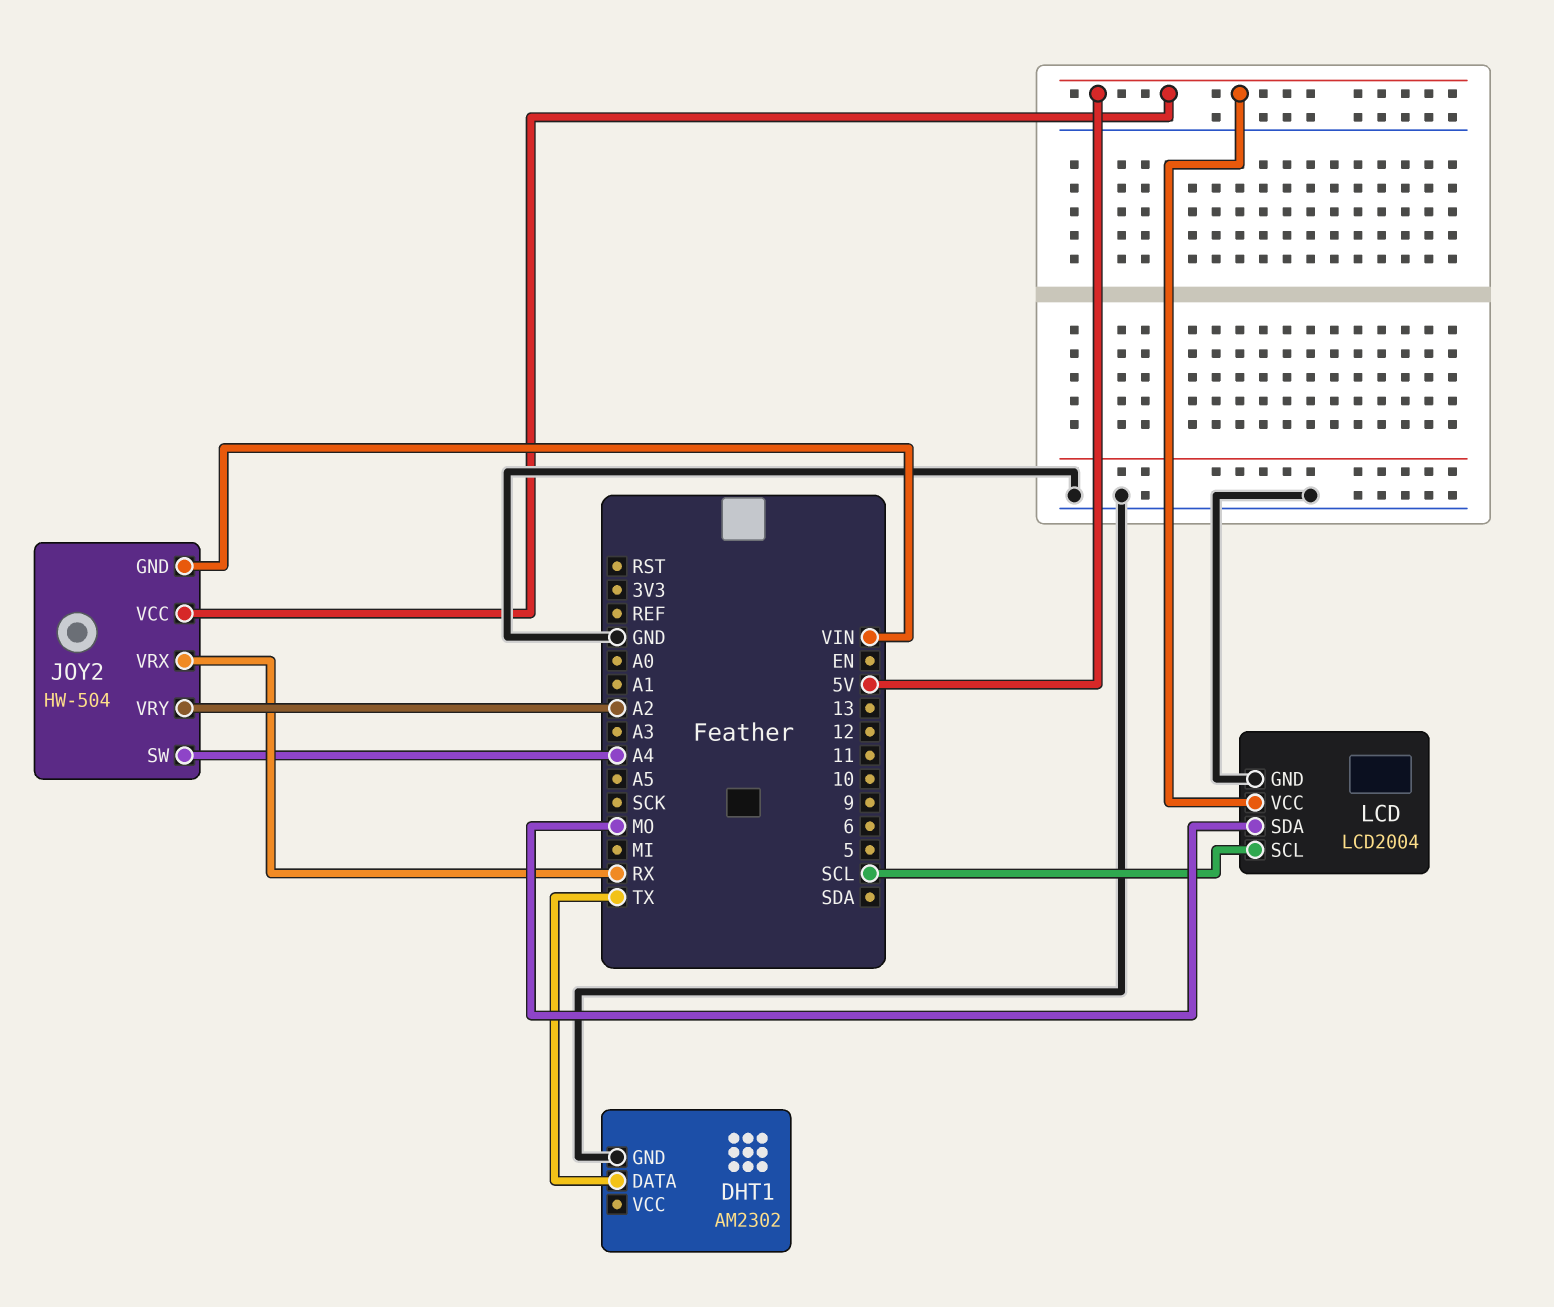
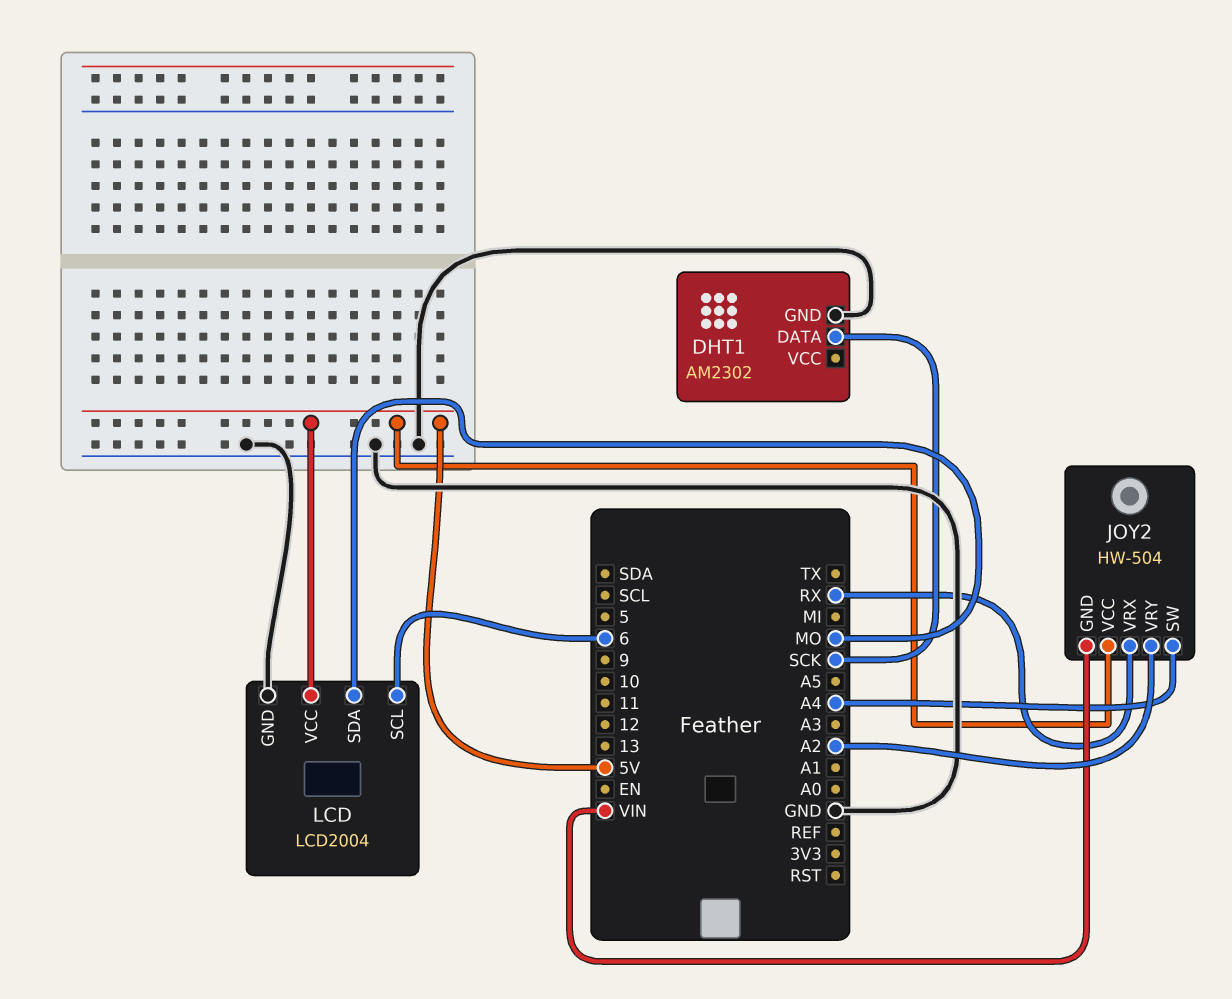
DHT1 pin DATA: TX -> SCK
LCD pin SCL: SCL -> 6

